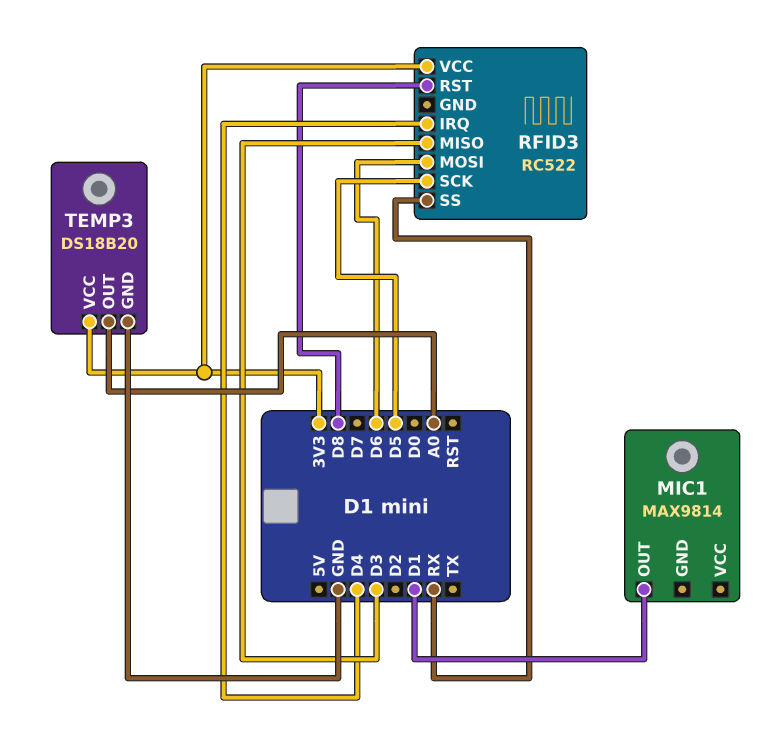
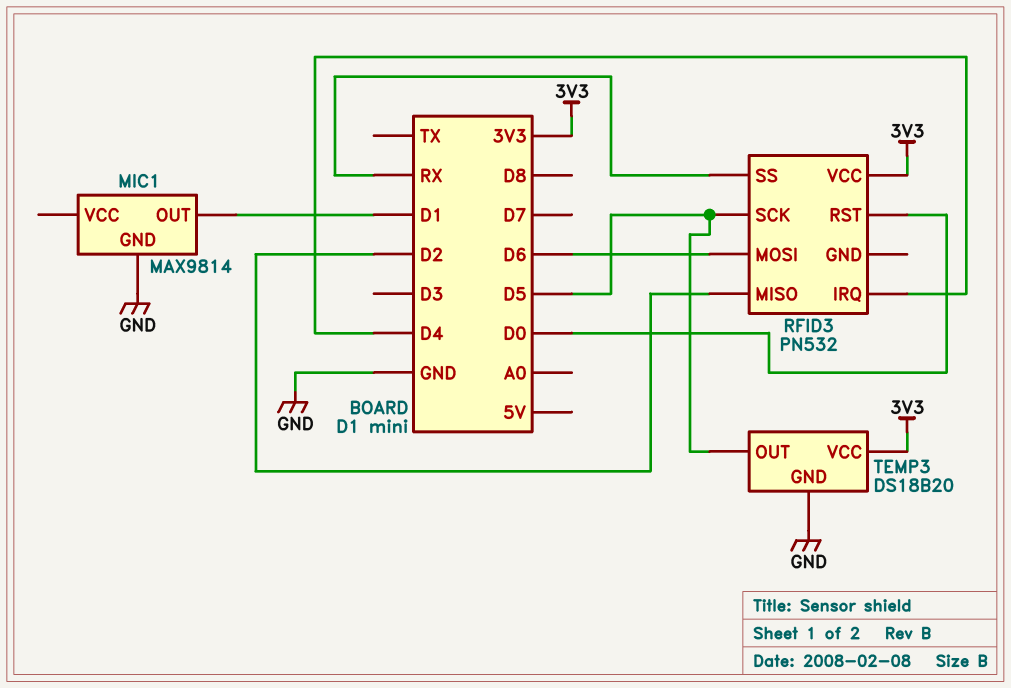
MIC1 pin GND: none -> GND
RFID3: RC522 -> PN532
RFID3 pin MISO: D3 -> D2
RFID3 pin RST: D8 -> D0
TEMP3 pin OUT: A0 -> D5

